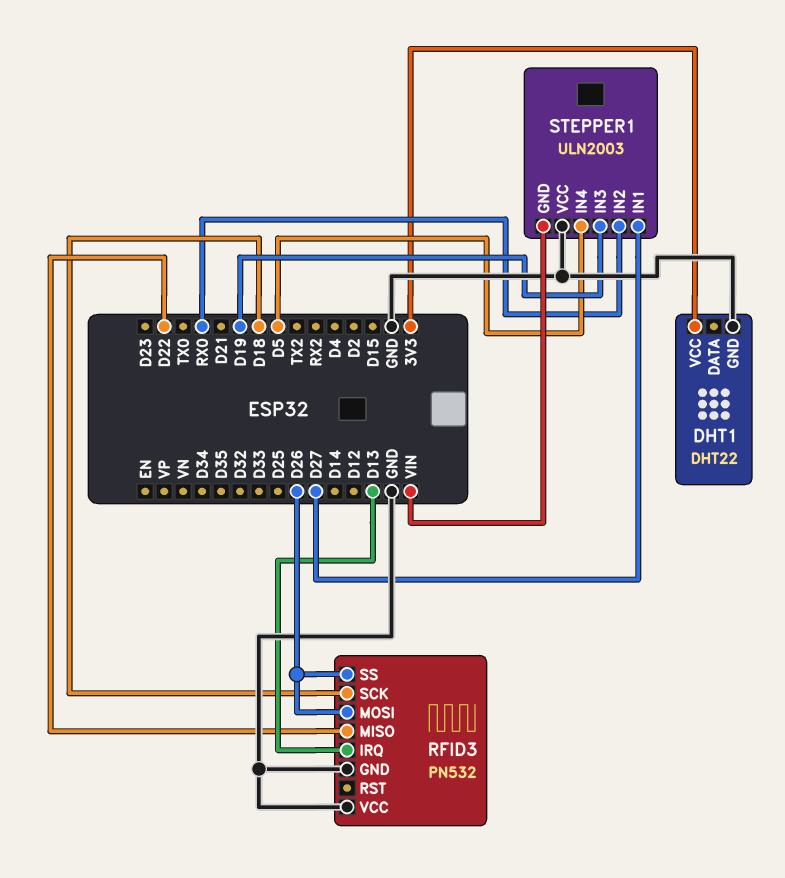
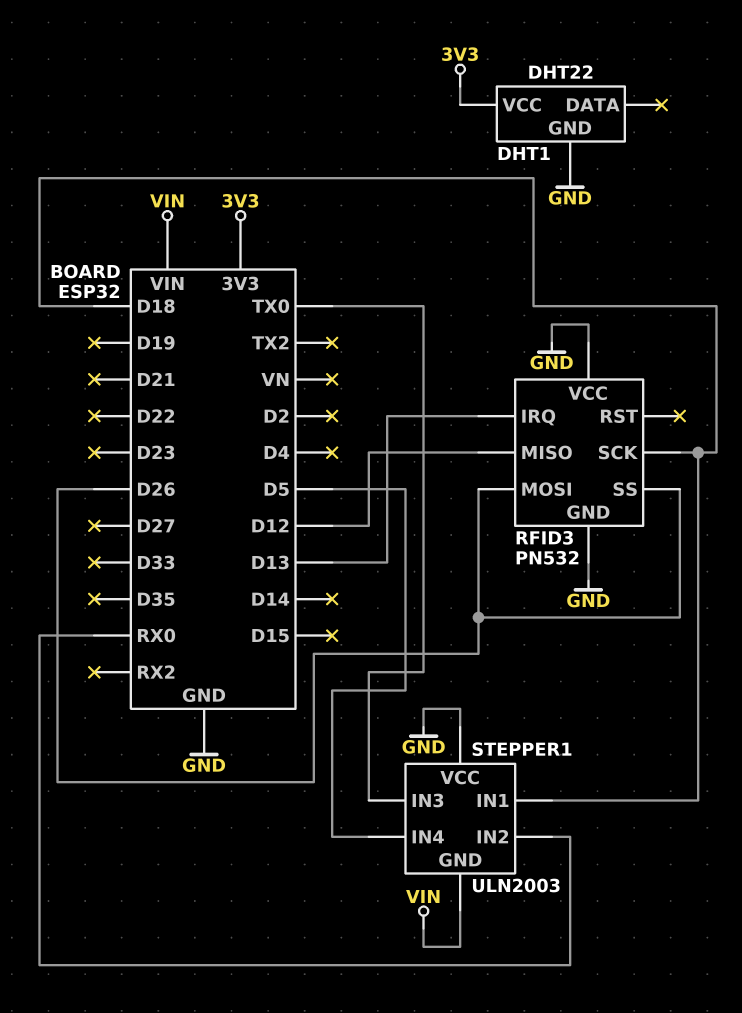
RFID3 pin MISO: D22 -> D12
STEPPER1 pin IN1: D27 -> D18
STEPPER1 pin IN3: D19 -> TX0

